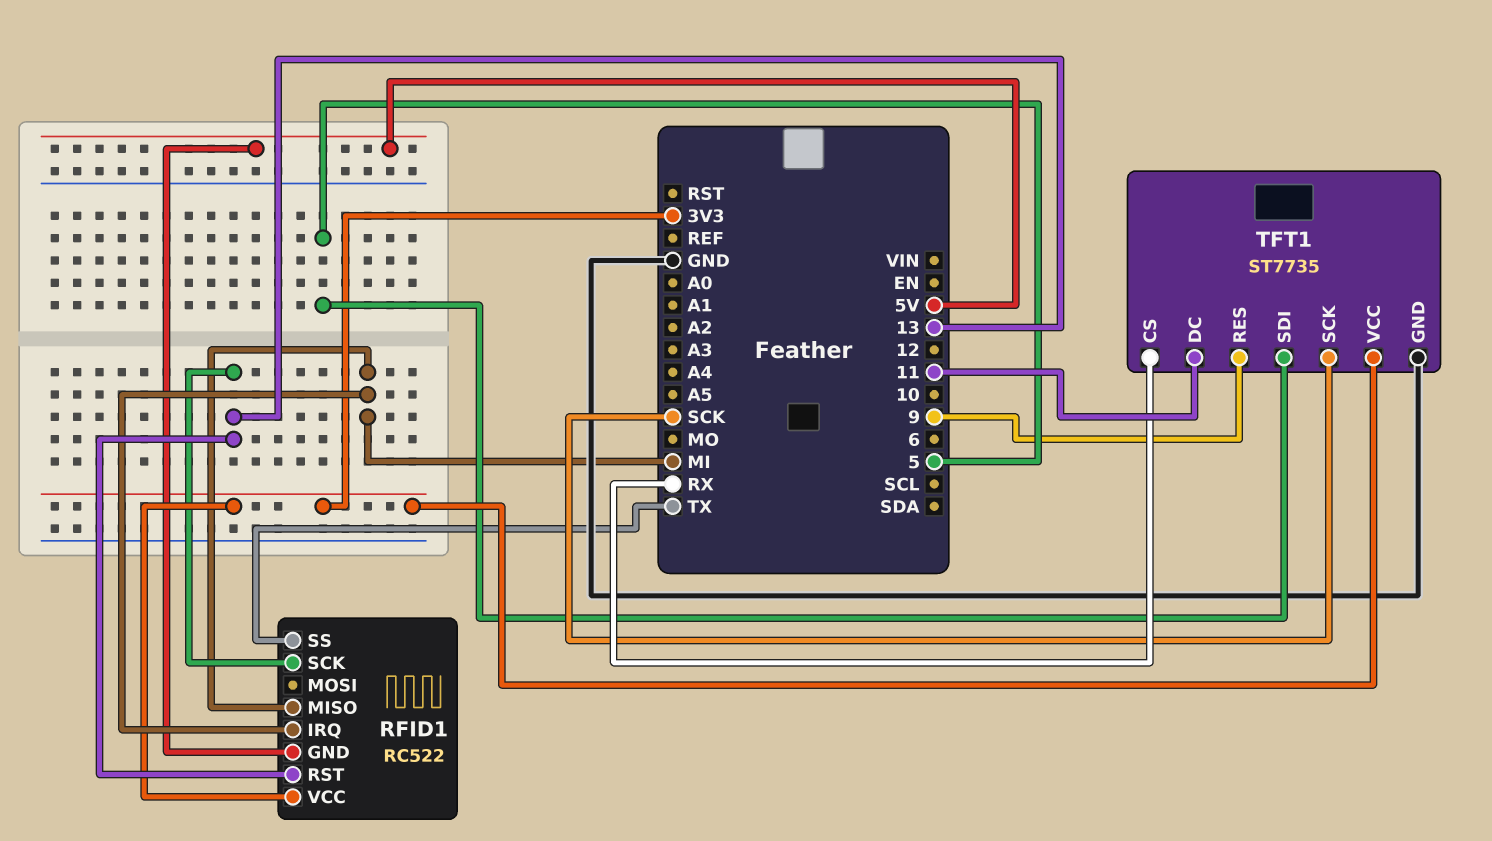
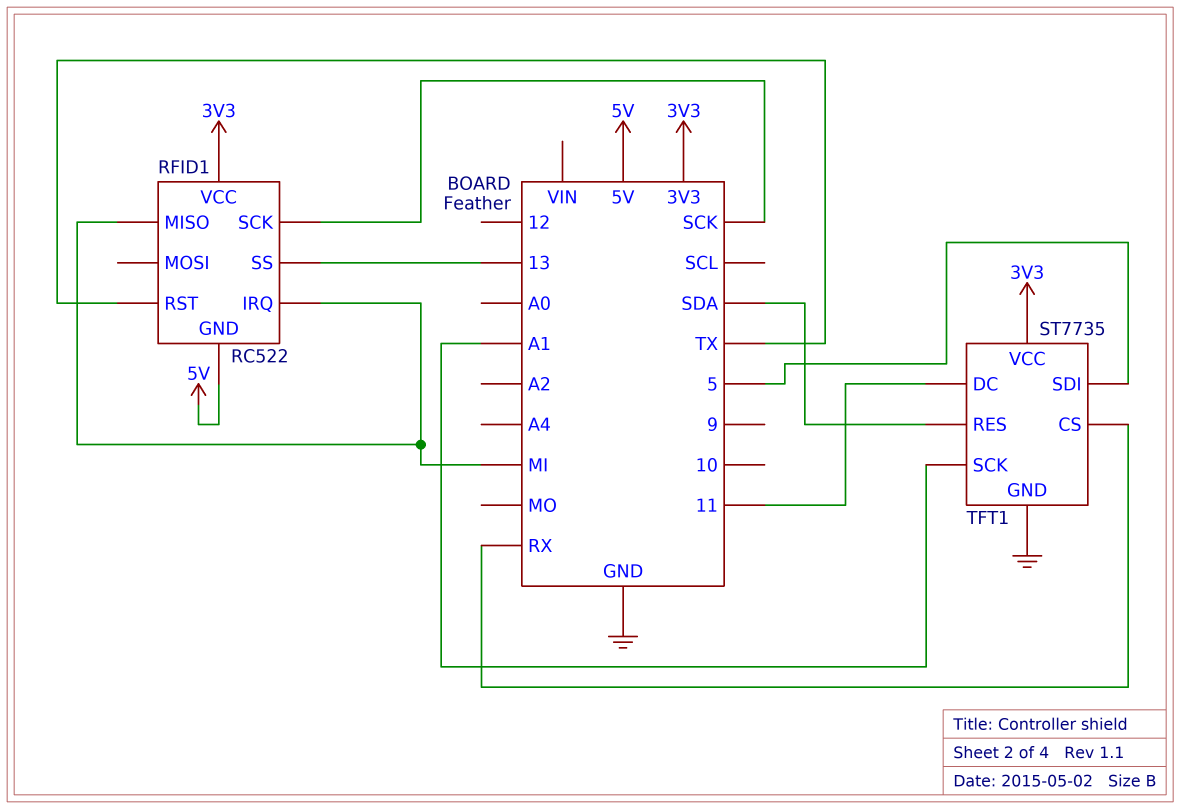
RFID1 pin RST: 13 -> TX
RFID1 pin SCK: 13 -> SCK
RFID1 pin SS: TX -> 13
TFT1 pin RES: 9 -> SDA
TFT1 pin SCK: SCK -> A1

